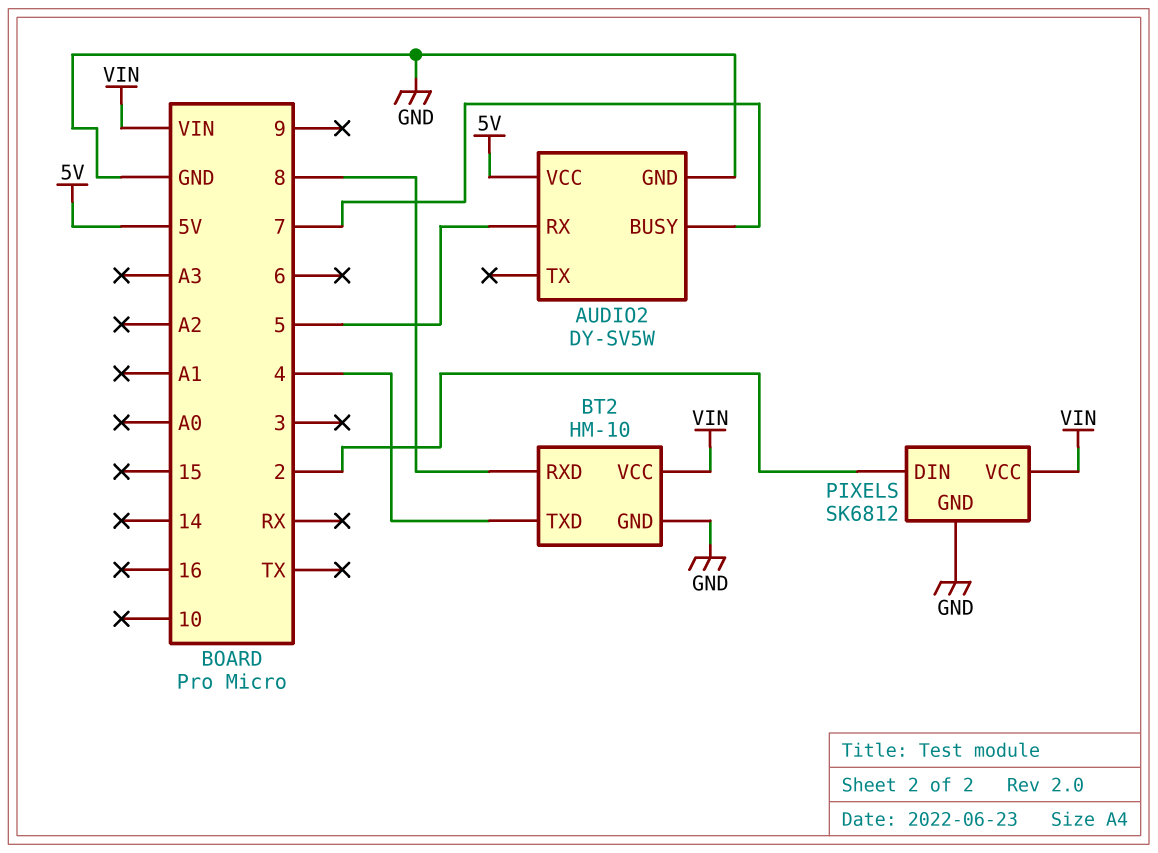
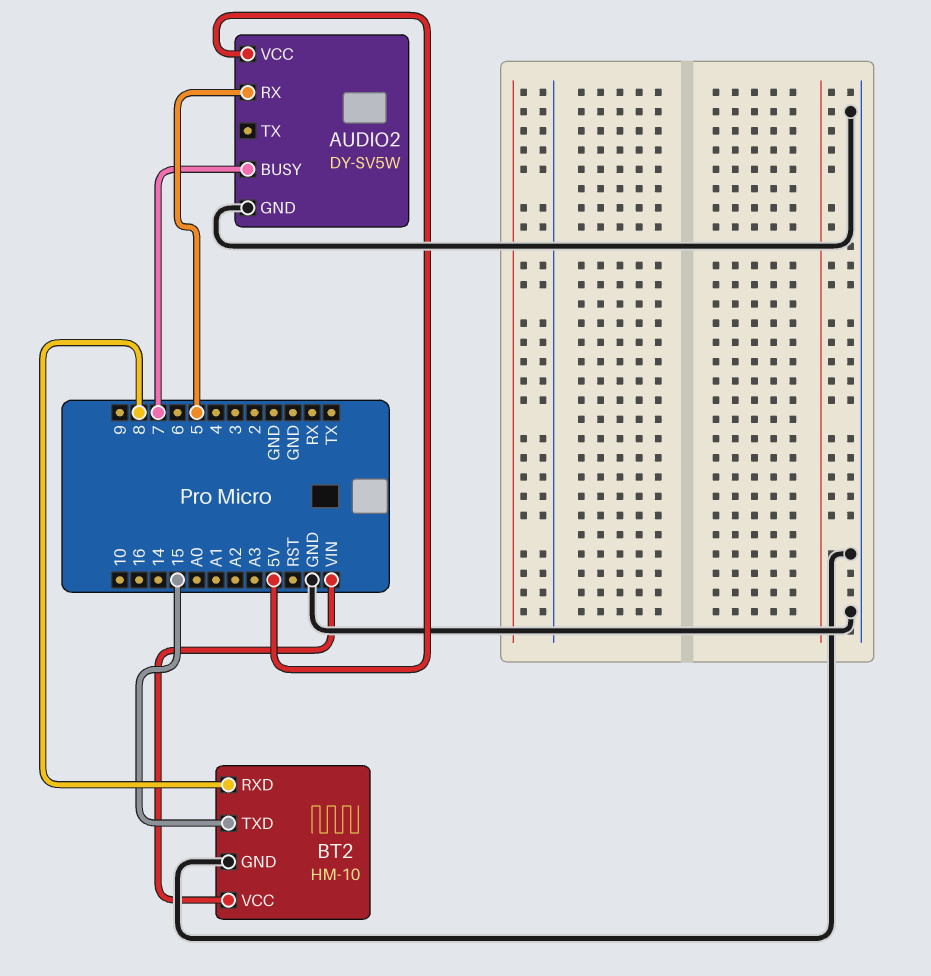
BT2 pin TXD: 4 -> 15
PIXELS: SK6812 -> none
PIXELS pin DIN: 2 -> none
PIXELS pin GND: GND -> none
PIXELS pin VCC: VIN -> none

